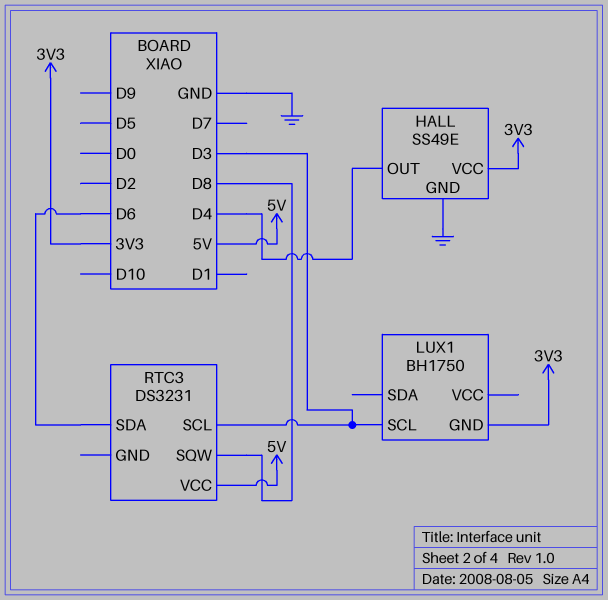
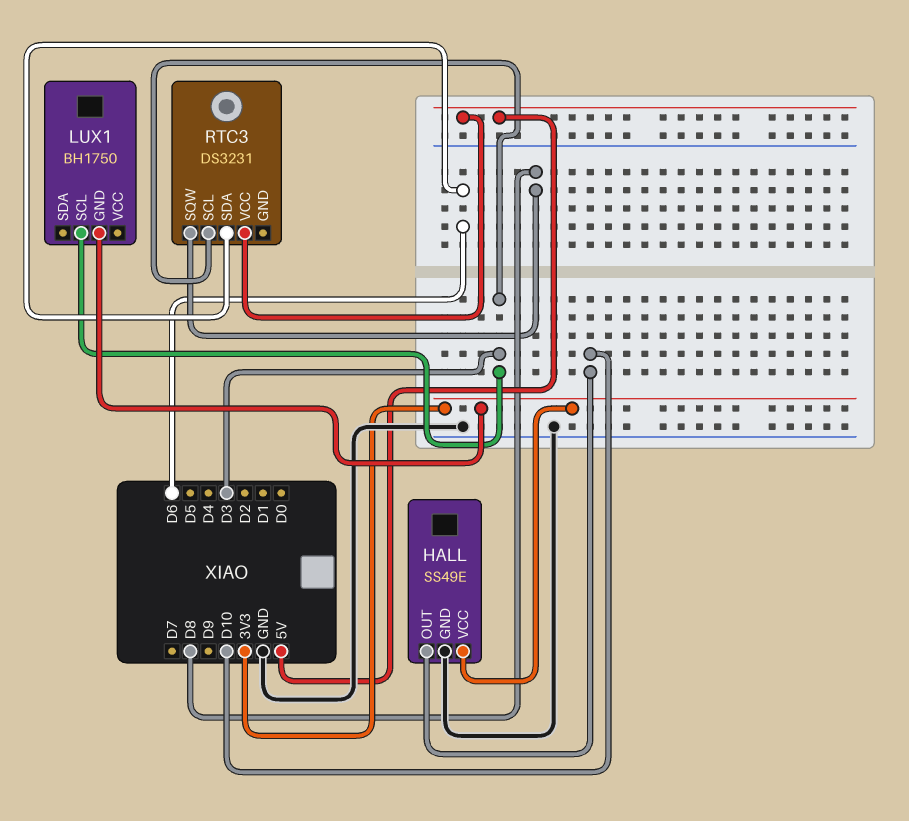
HALL pin OUT: D4 -> D10

